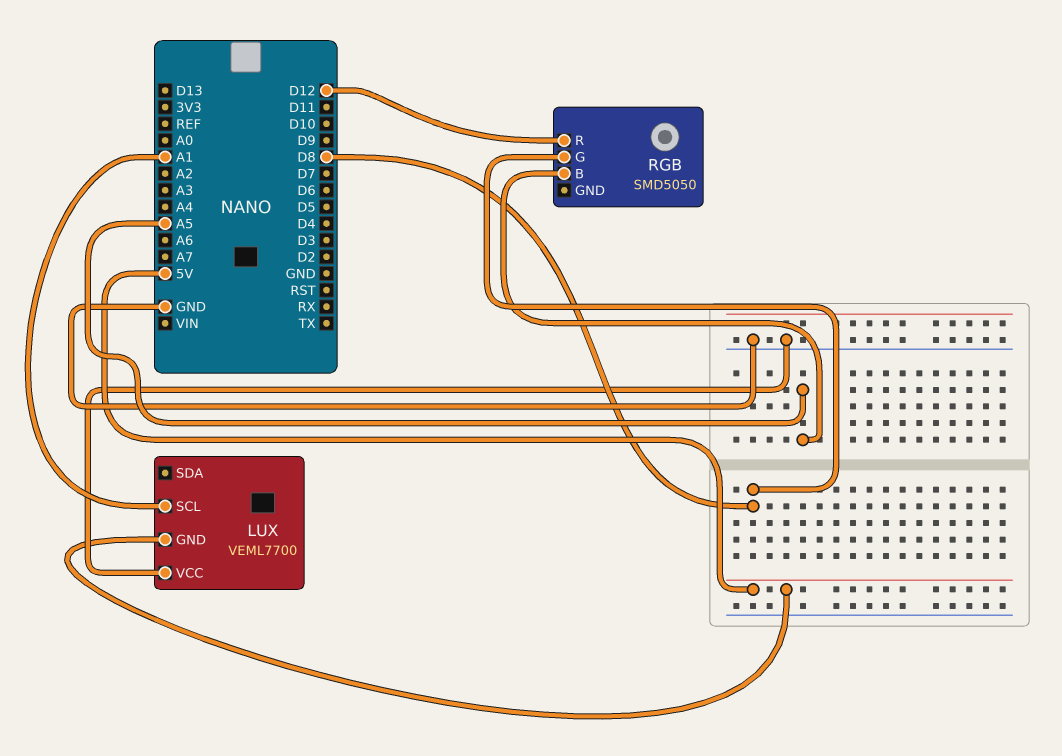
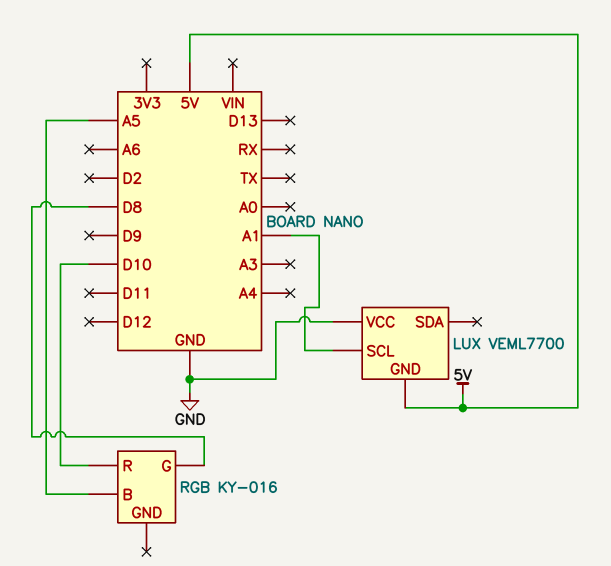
RGB: SMD5050 -> KY-016
RGB pin R: D12 -> D10

